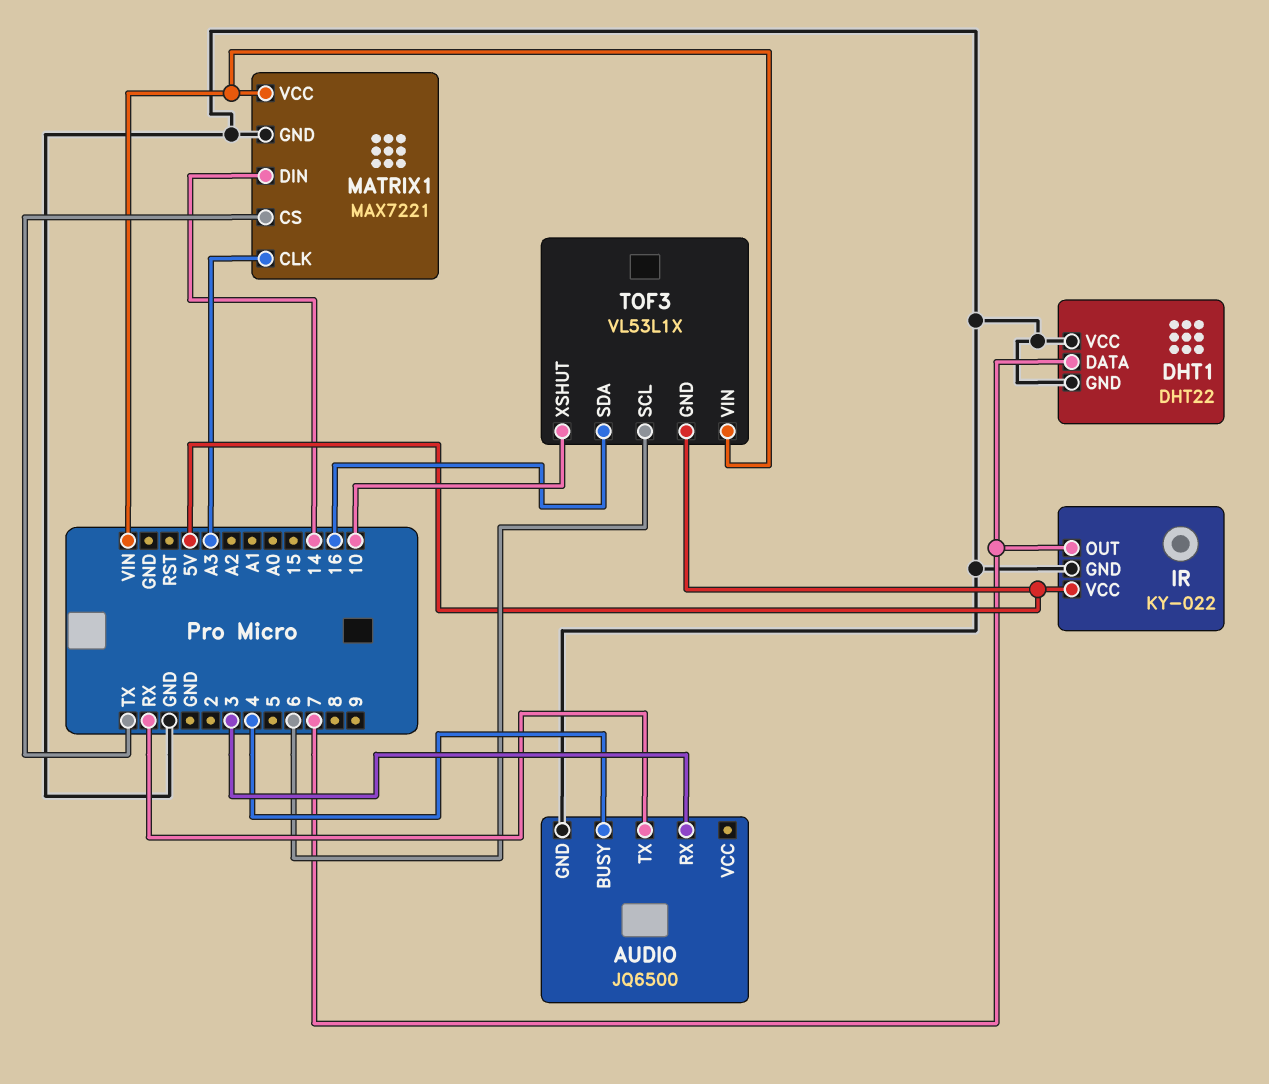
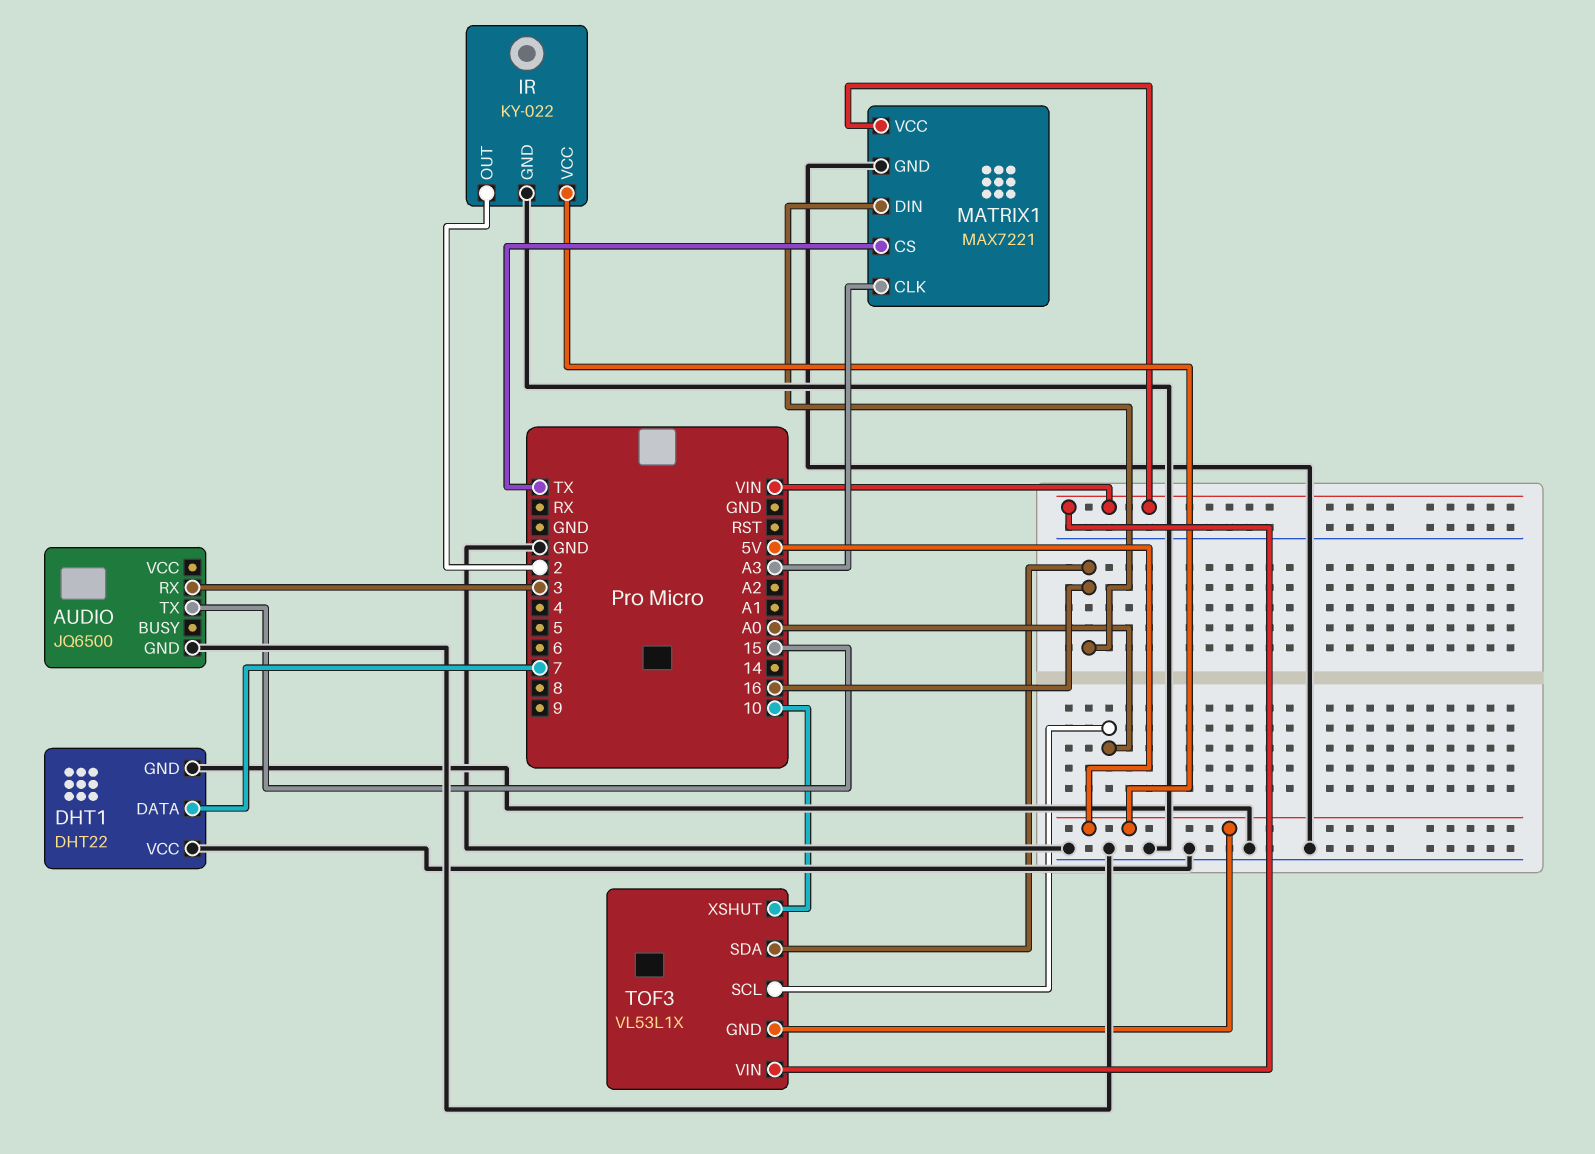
AUDIO pin BUSY: 4 -> none
AUDIO pin TX: RX -> 15
IR pin OUT: 7 -> 2
MATRIX1 pin DIN: 14 -> 16
TOF3 pin SCL: 6 -> A0

